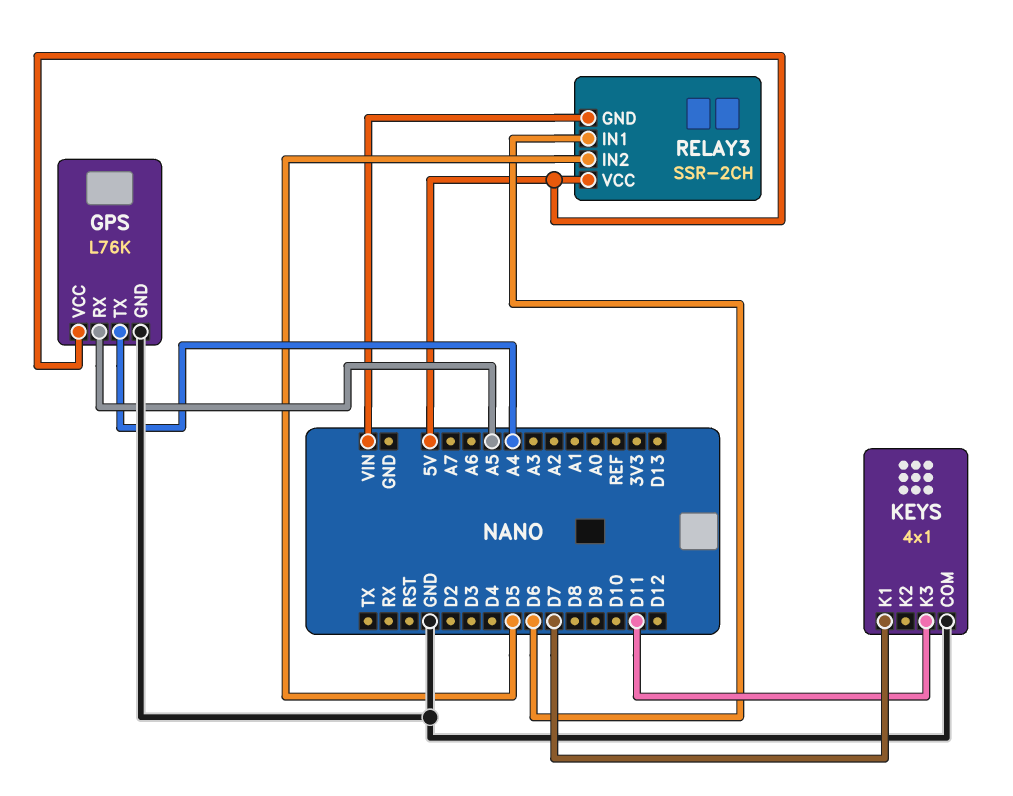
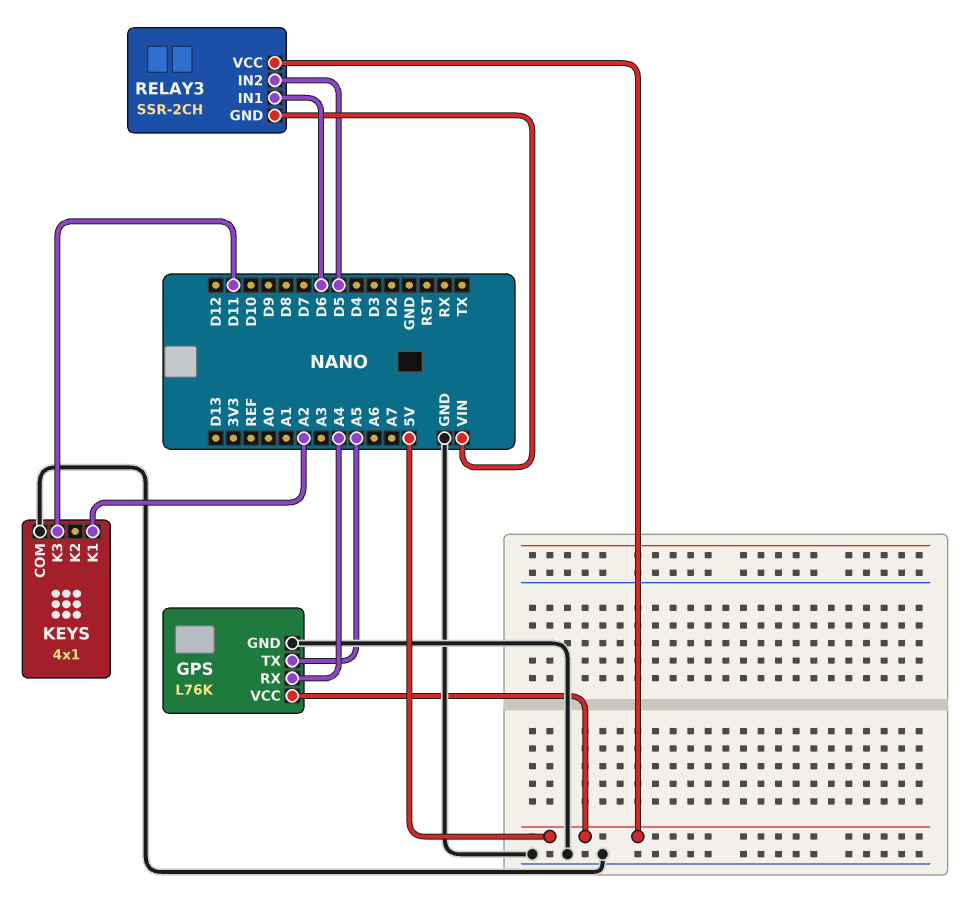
GPS pin RX: A5 -> A4
GPS pin TX: A4 -> A5
KEYS pin K1: D7 -> A2

